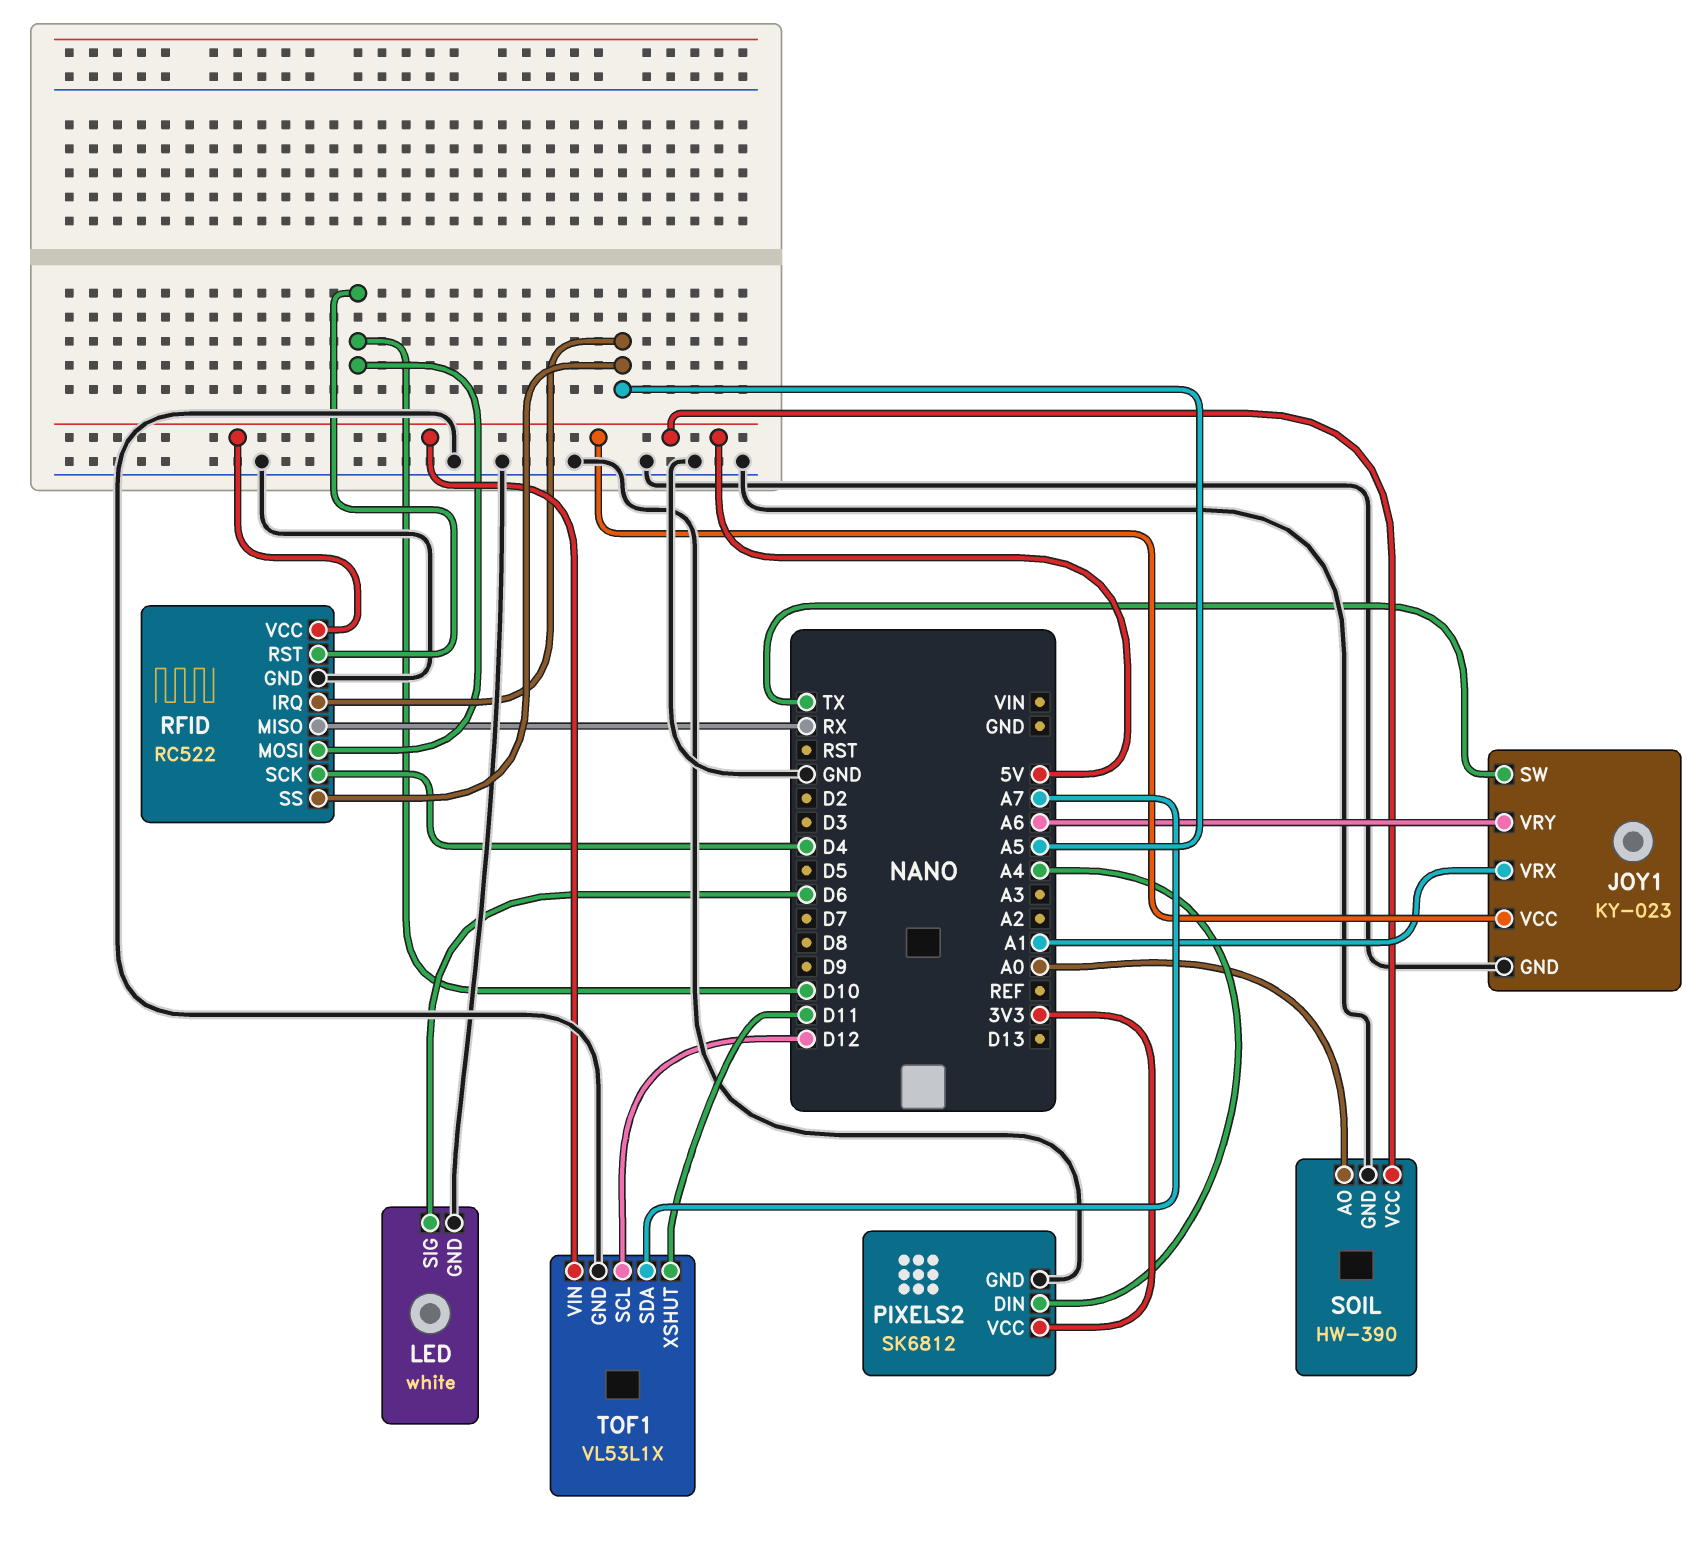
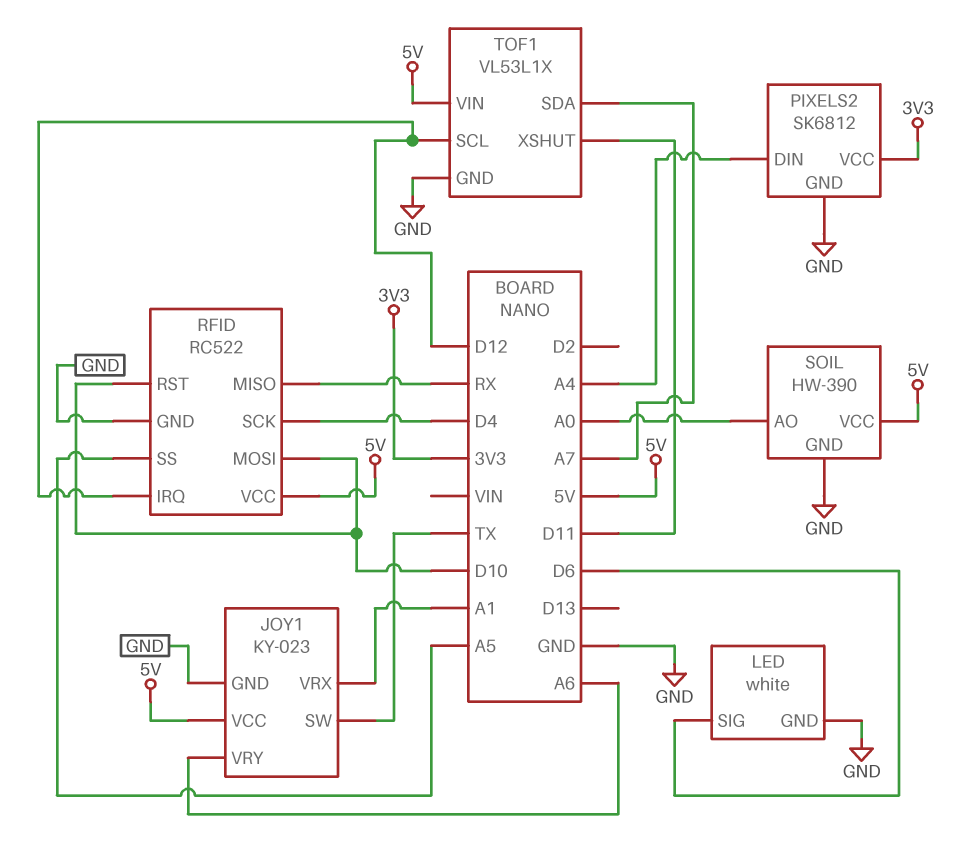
RFID pin IRQ: A5 -> D12

